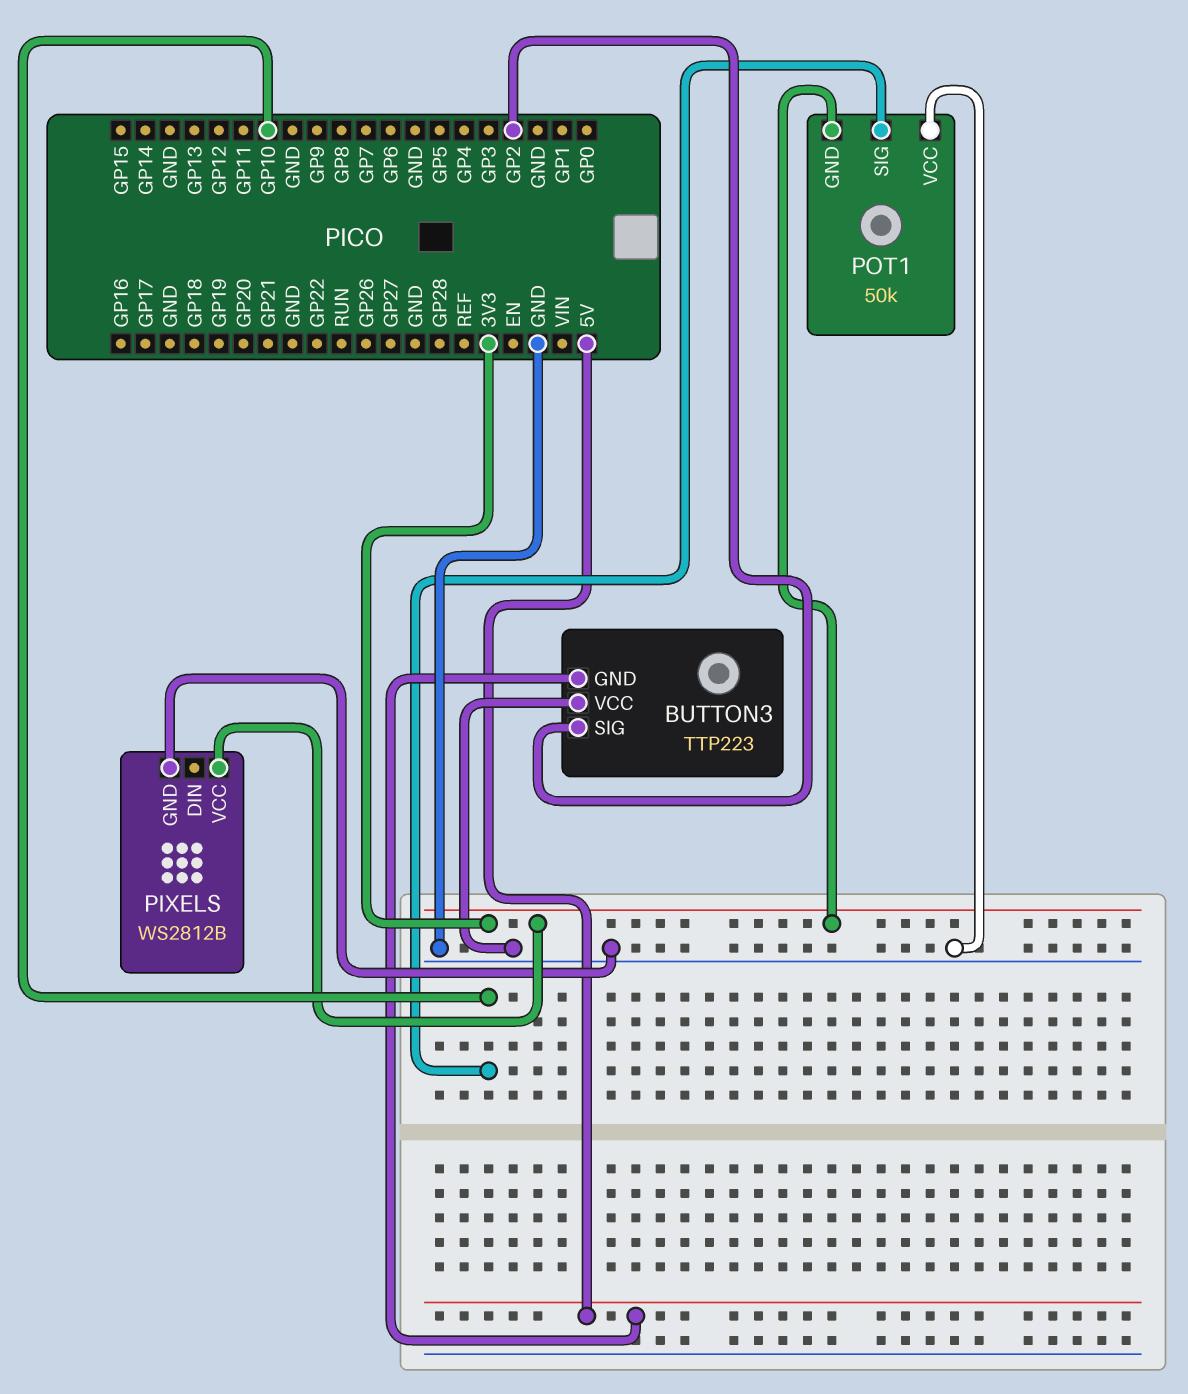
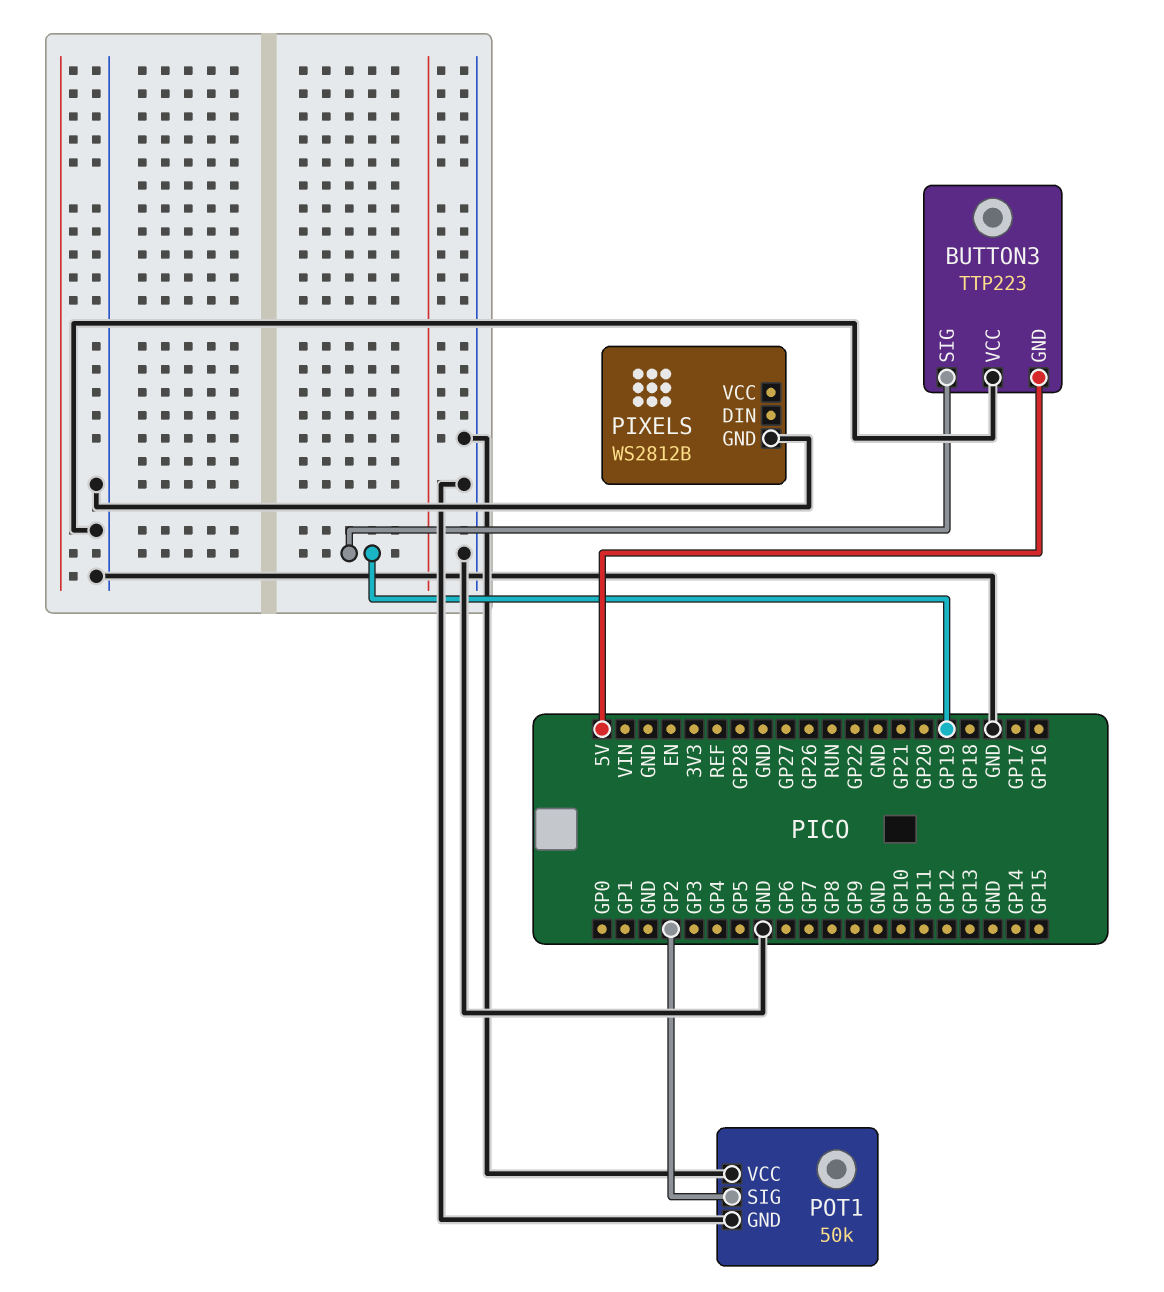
BUTTON3 pin SIG: GP2 -> GP19
PIXELS pin VCC: 3V3 -> none
POT1 pin GND: 3V3 -> GND
POT1 pin SIG: GP10 -> GP2

